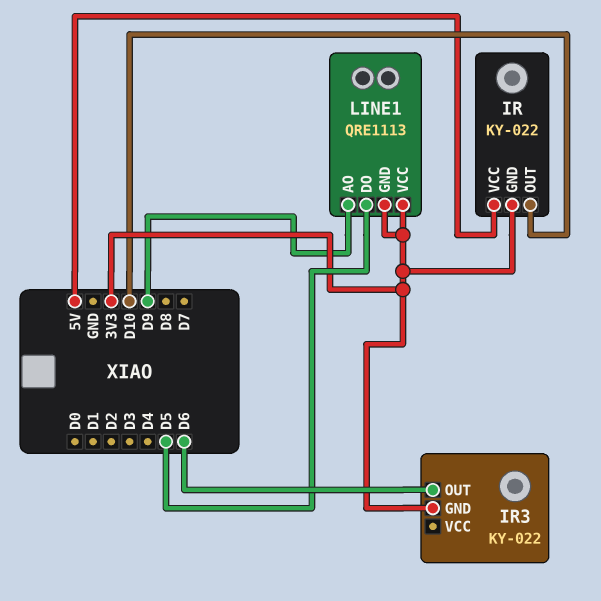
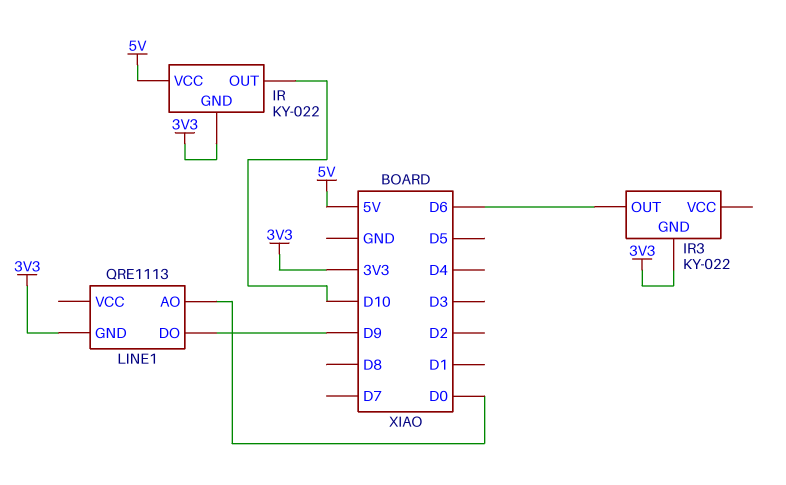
LINE1 pin AO: D9 -> D0
LINE1 pin DO: D5 -> D9
LINE1 pin VCC: 3V3 -> none

